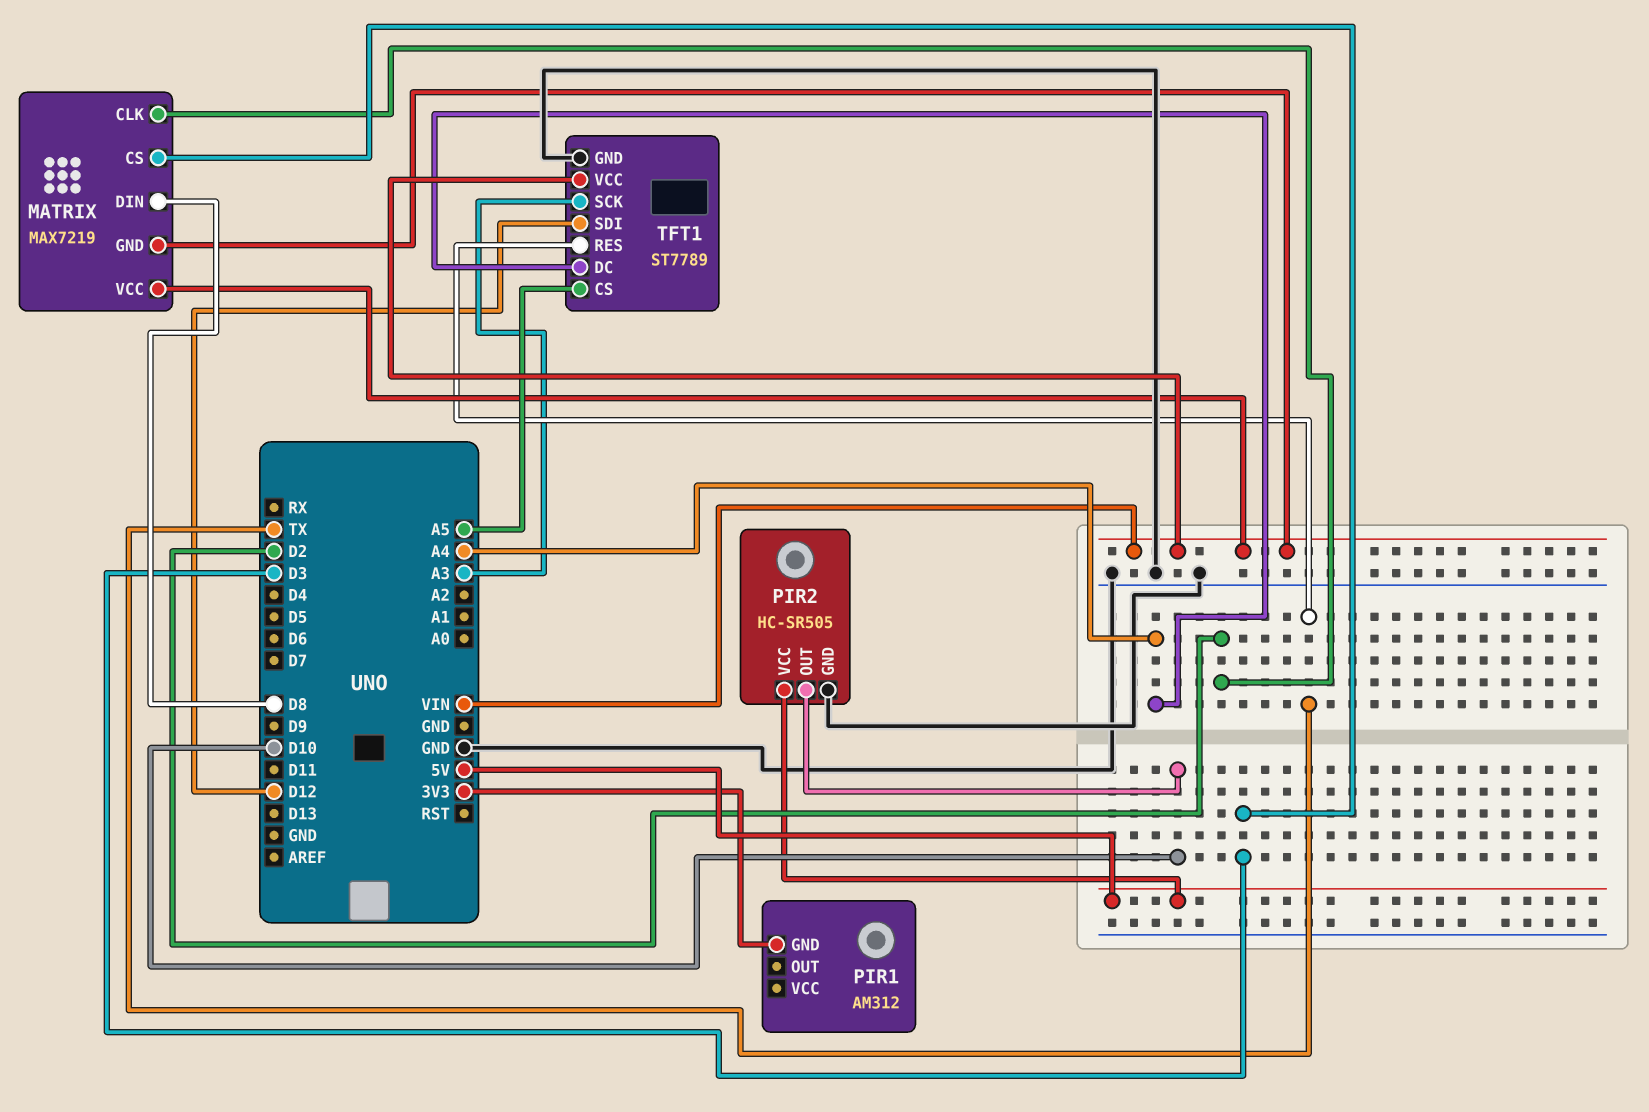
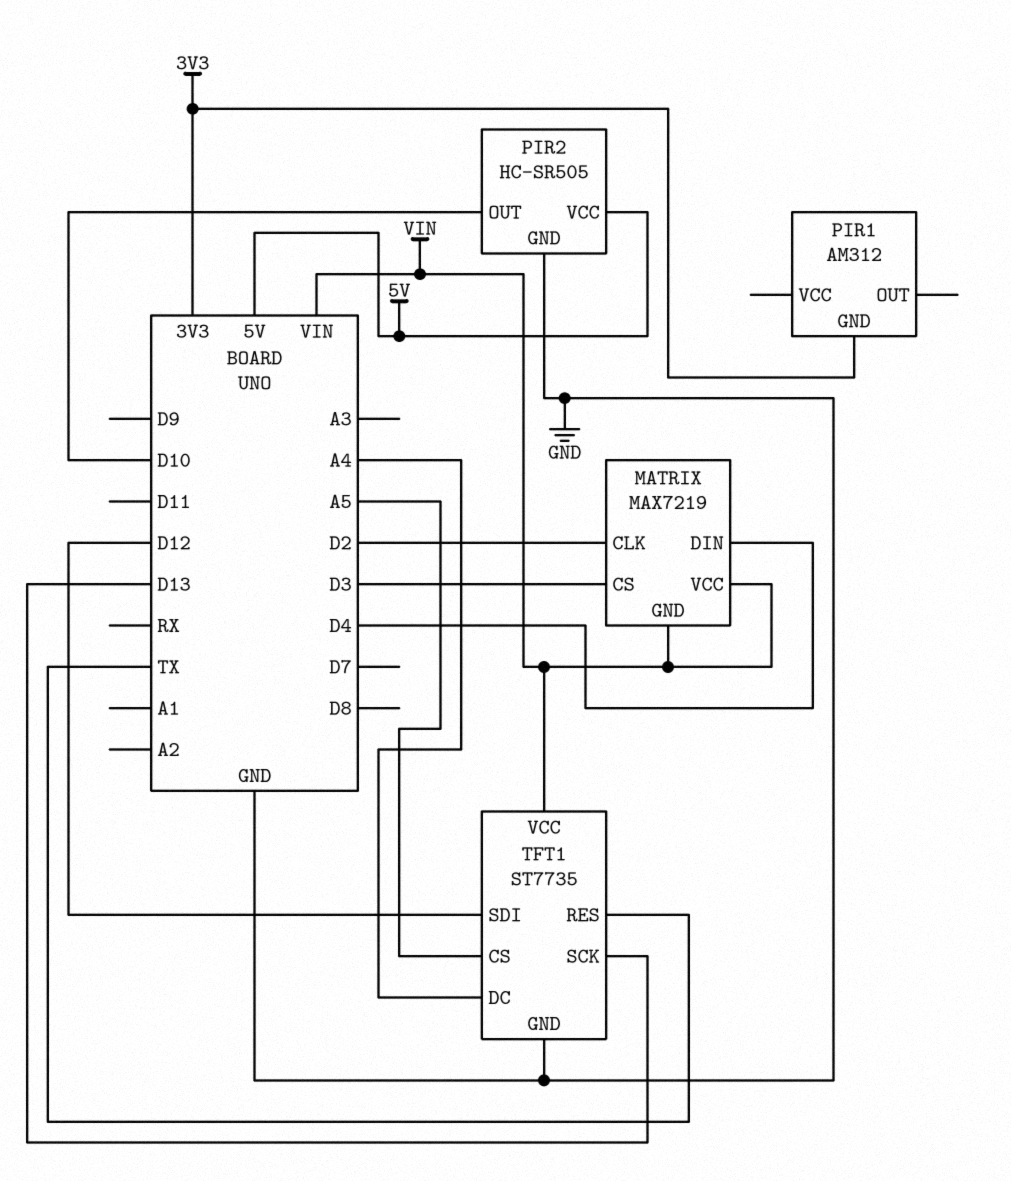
MATRIX pin DIN: D8 -> D4
TFT1: ST7789 -> ST7735
TFT1 pin SCK: A3 -> D13

